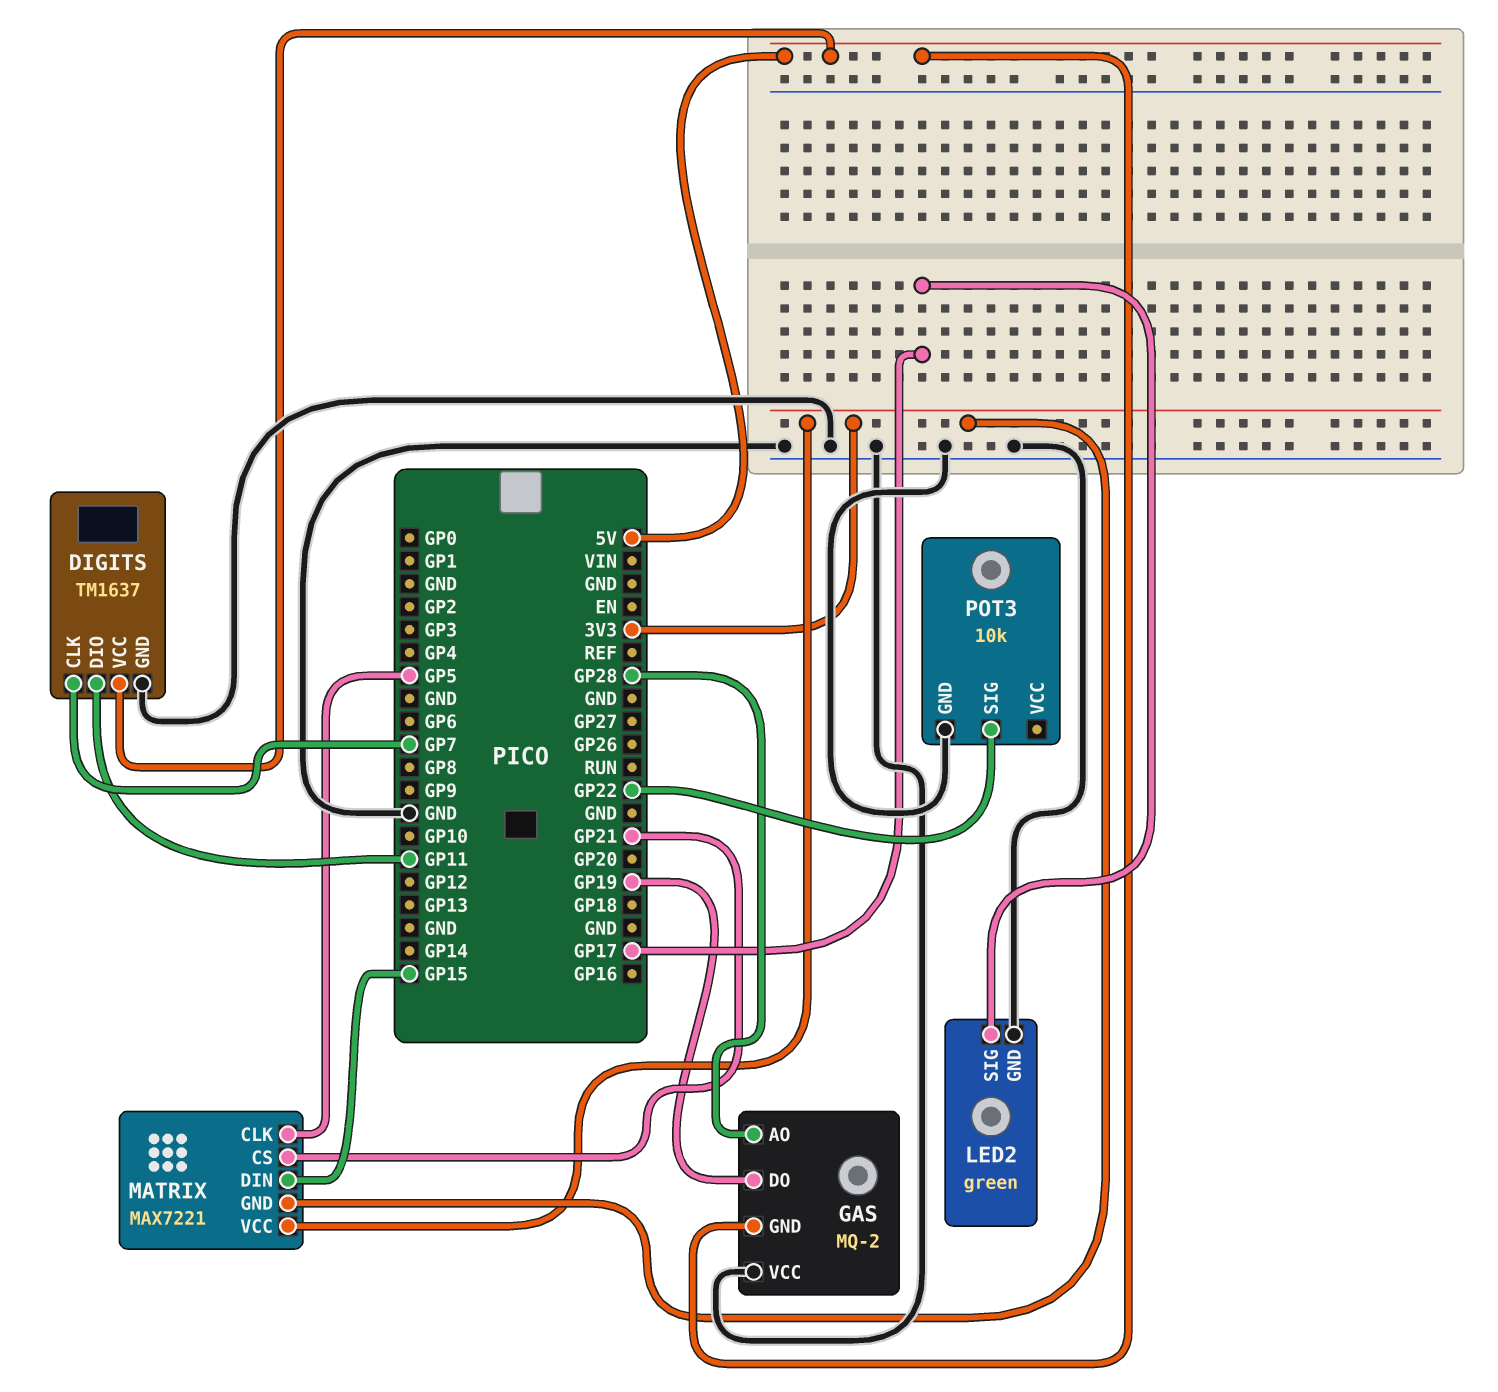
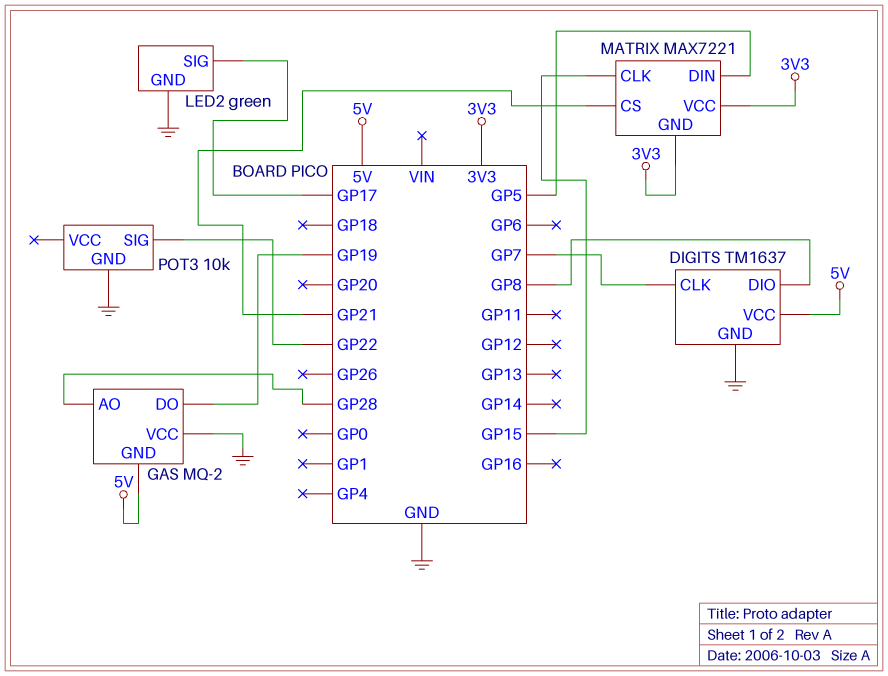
DIGITS pin DIO: GP11 -> GP8
MATRIX pin CLK: GP5 -> GP15
MATRIX pin DIN: GP15 -> GP5

